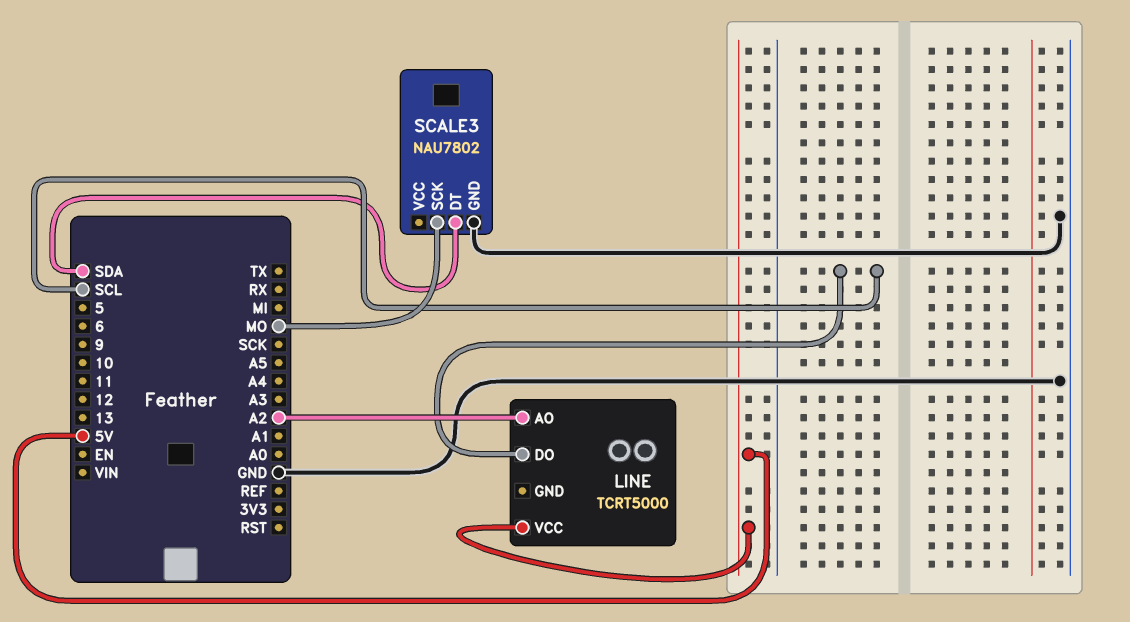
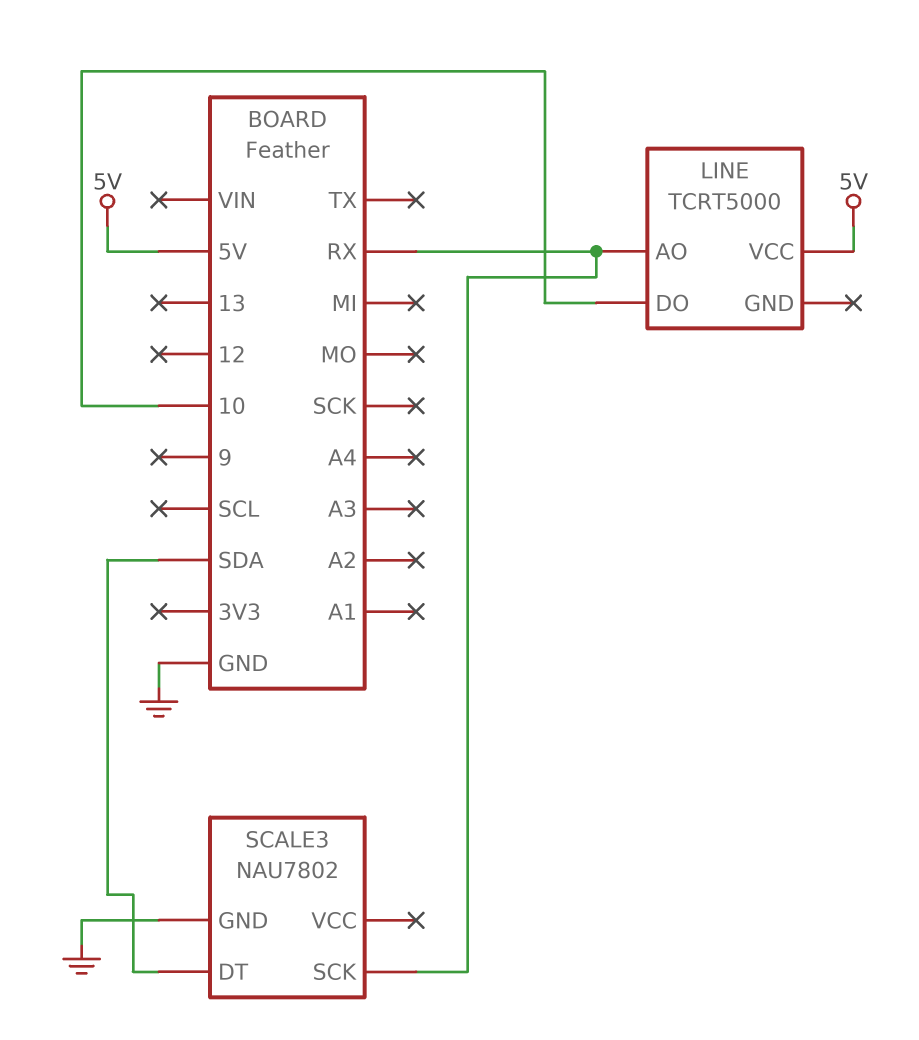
LINE pin AO: A2 -> RX
LINE pin DO: SCL -> 10
SCALE3 pin SCK: MO -> RX

